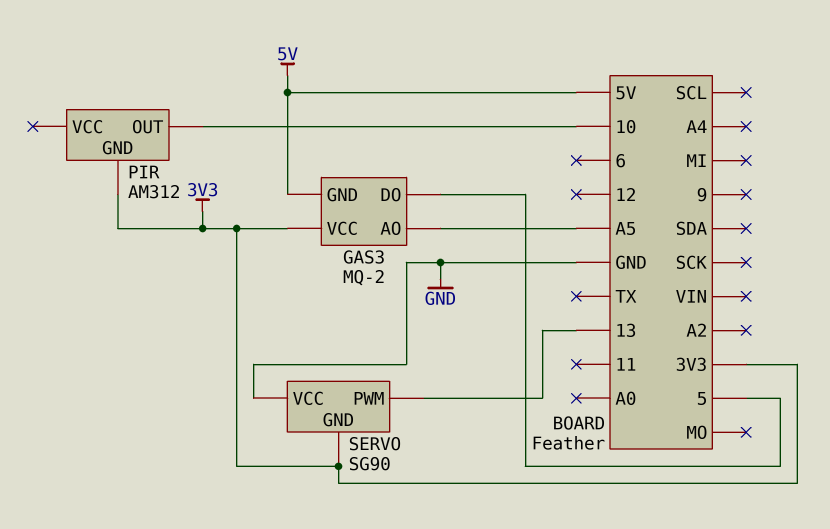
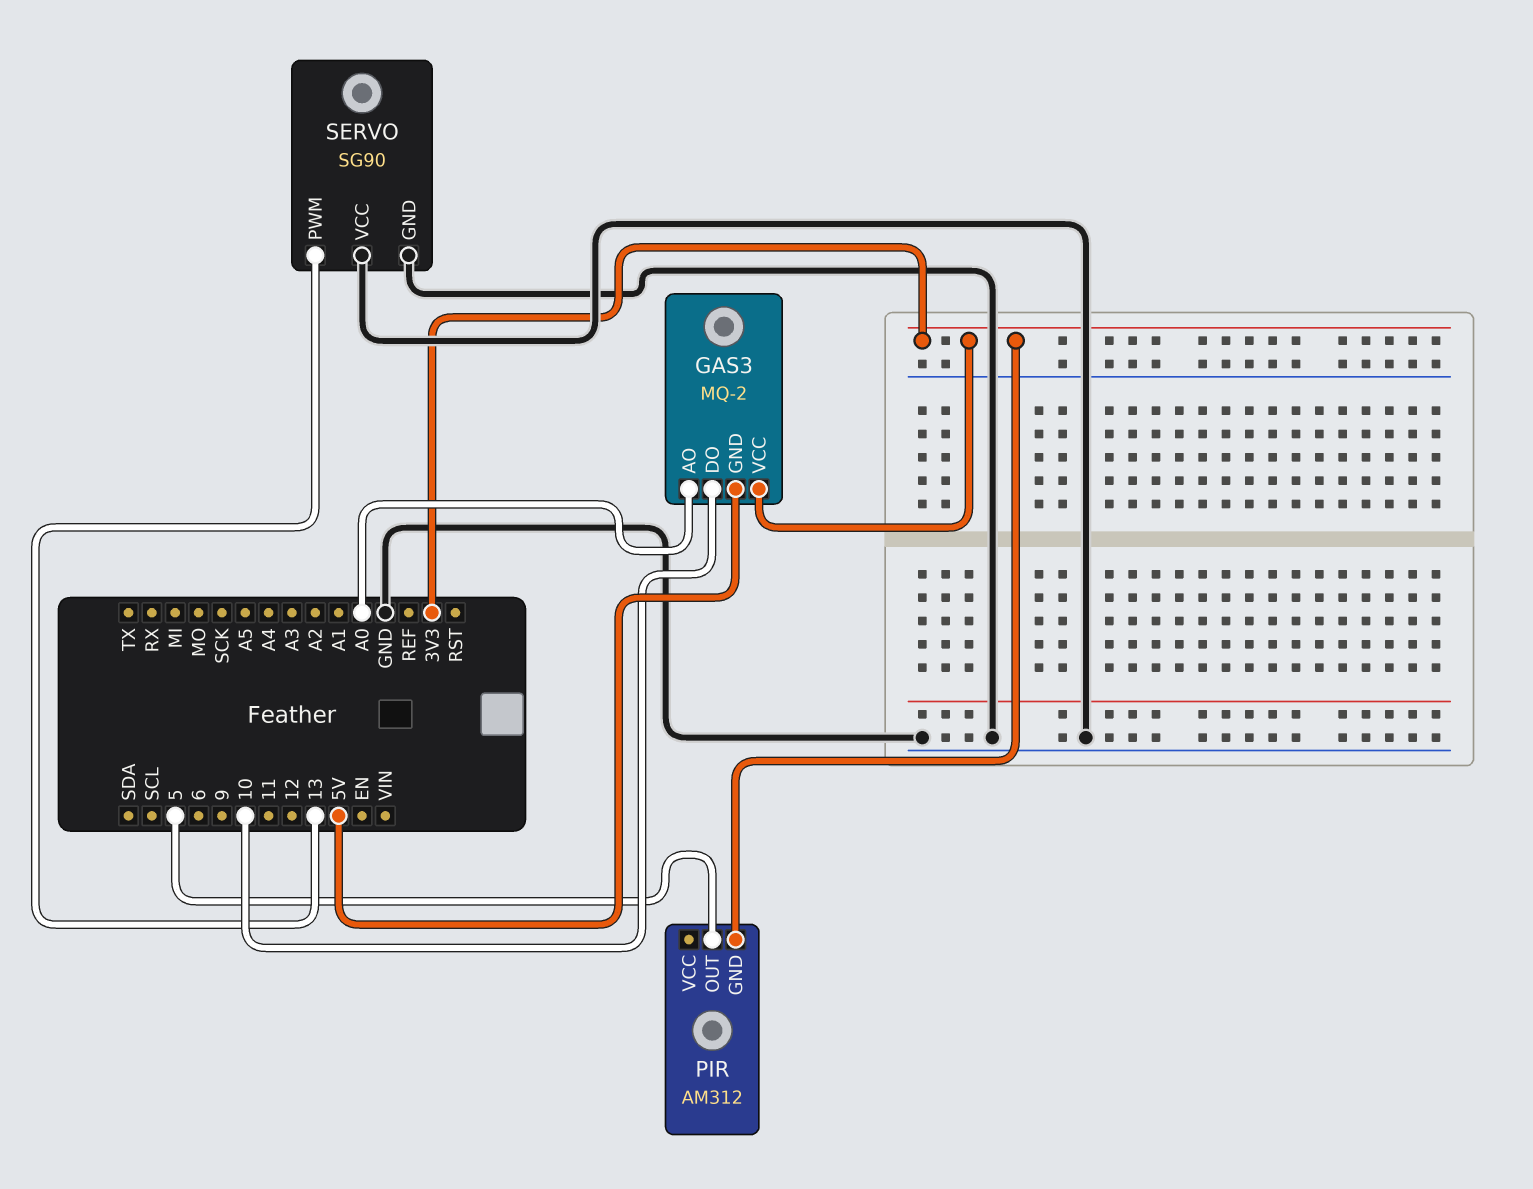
GAS3 pin AO: A5 -> A0
GAS3 pin DO: 5 -> 10
PIR pin OUT: 10 -> 5
SERVO pin GND: 3V3 -> GND

